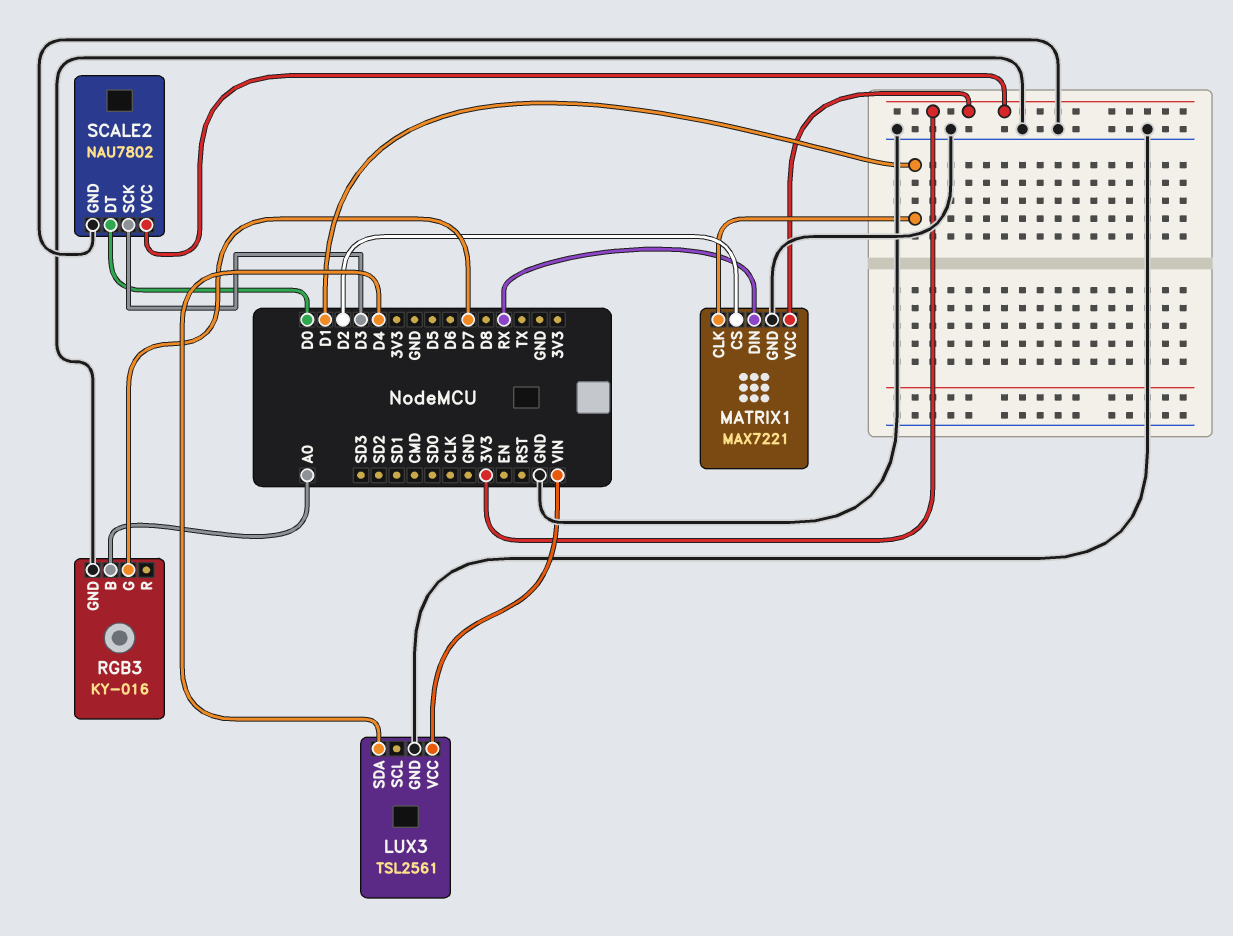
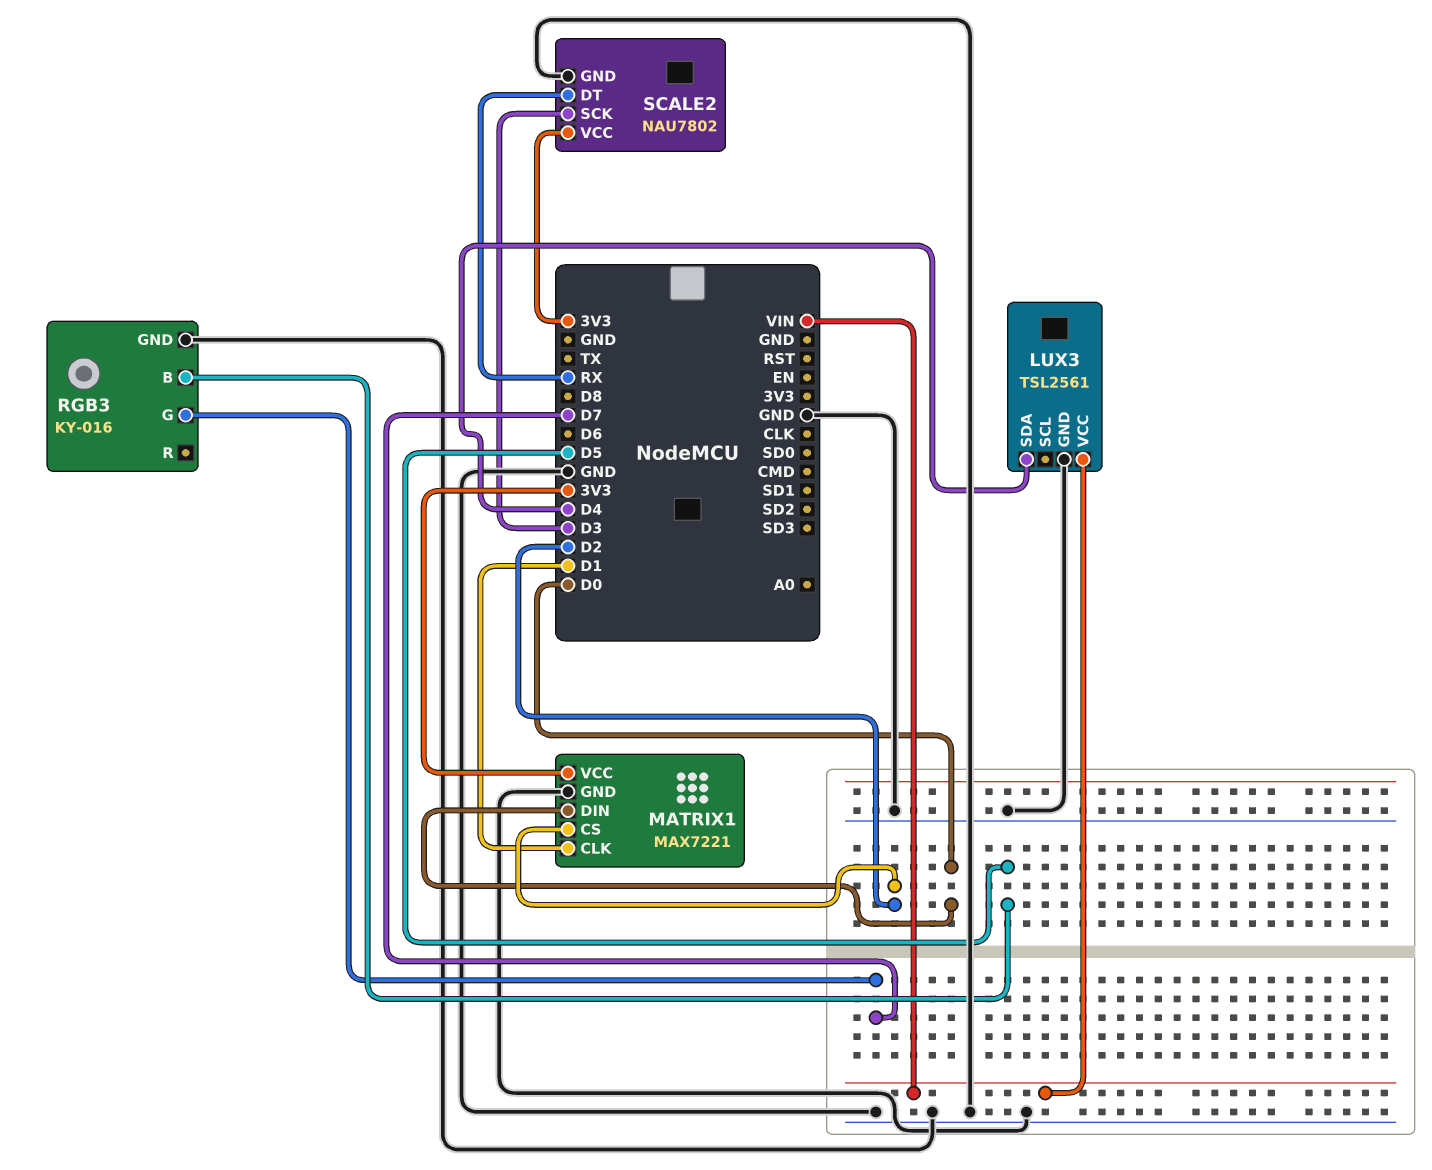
MATRIX1 pin DIN: RX -> D0
RGB3 pin B: A0 -> D5
SCALE2 pin DT: D0 -> RX

